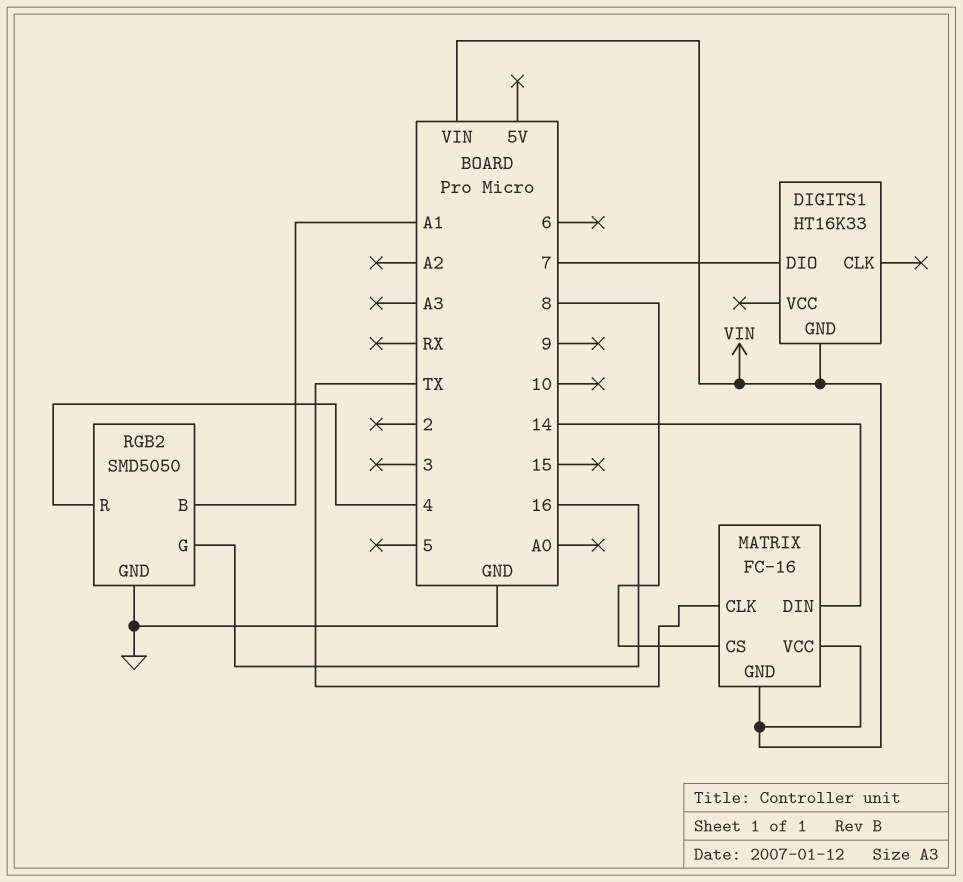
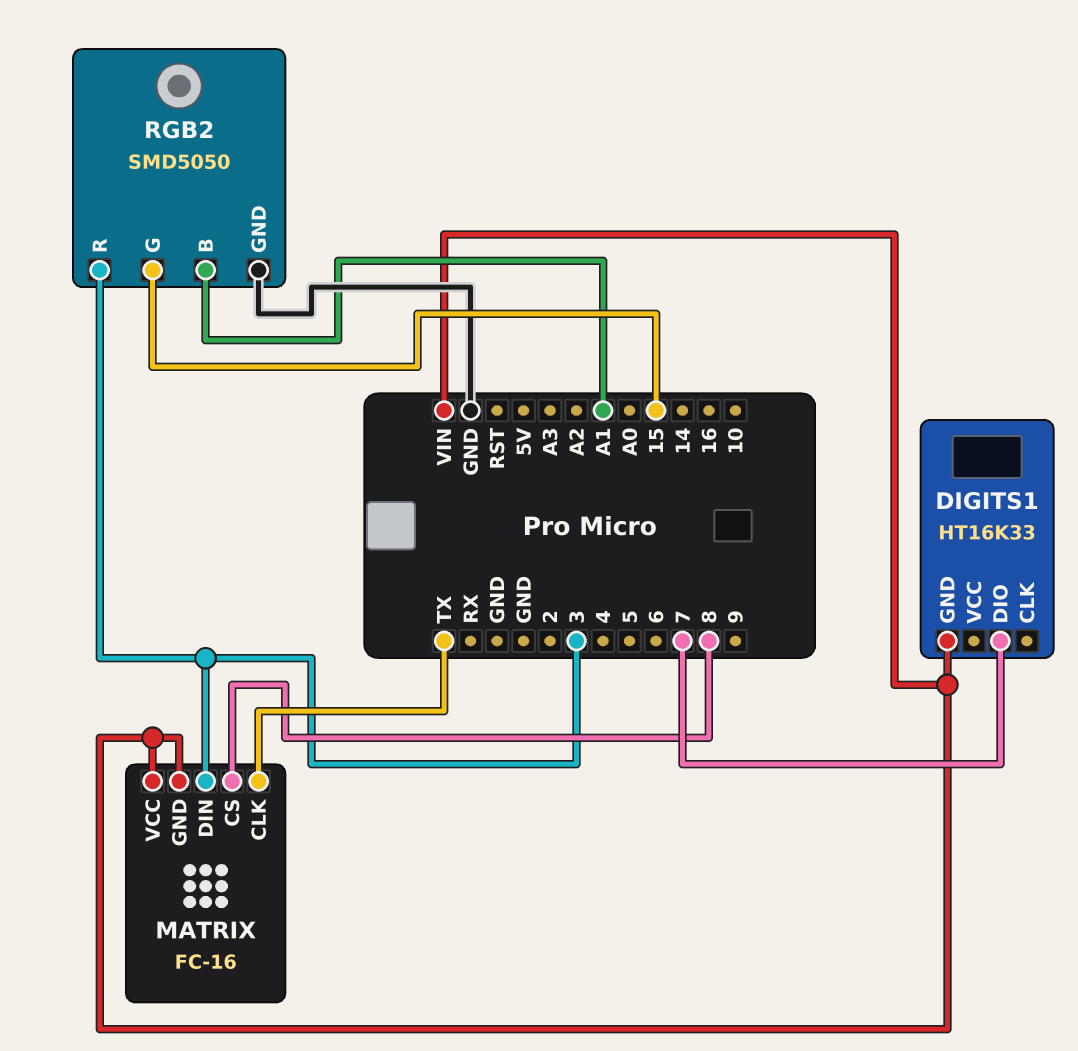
MATRIX pin DIN: 14 -> 3
RGB2 pin G: 16 -> 15
RGB2 pin R: 4 -> 3

